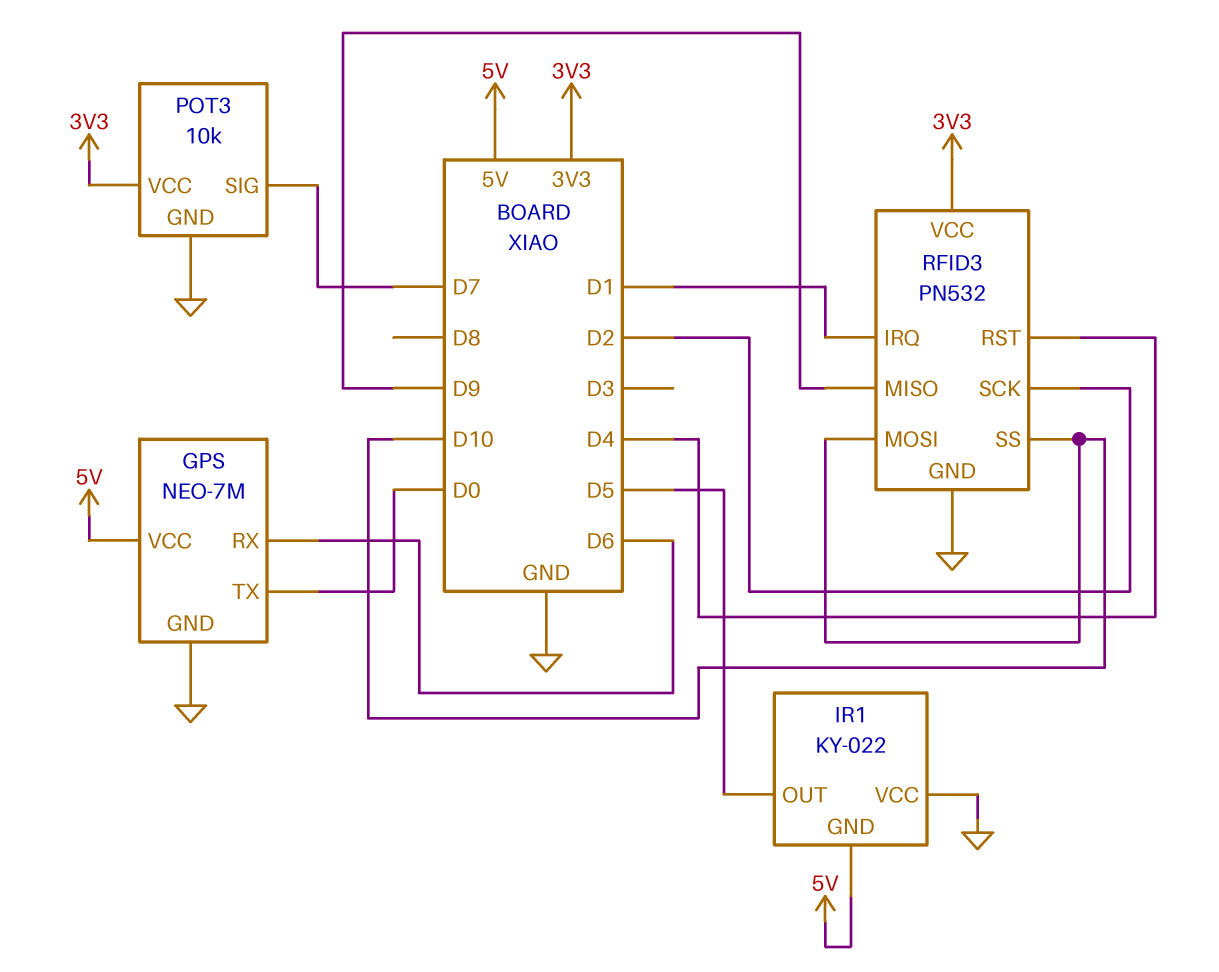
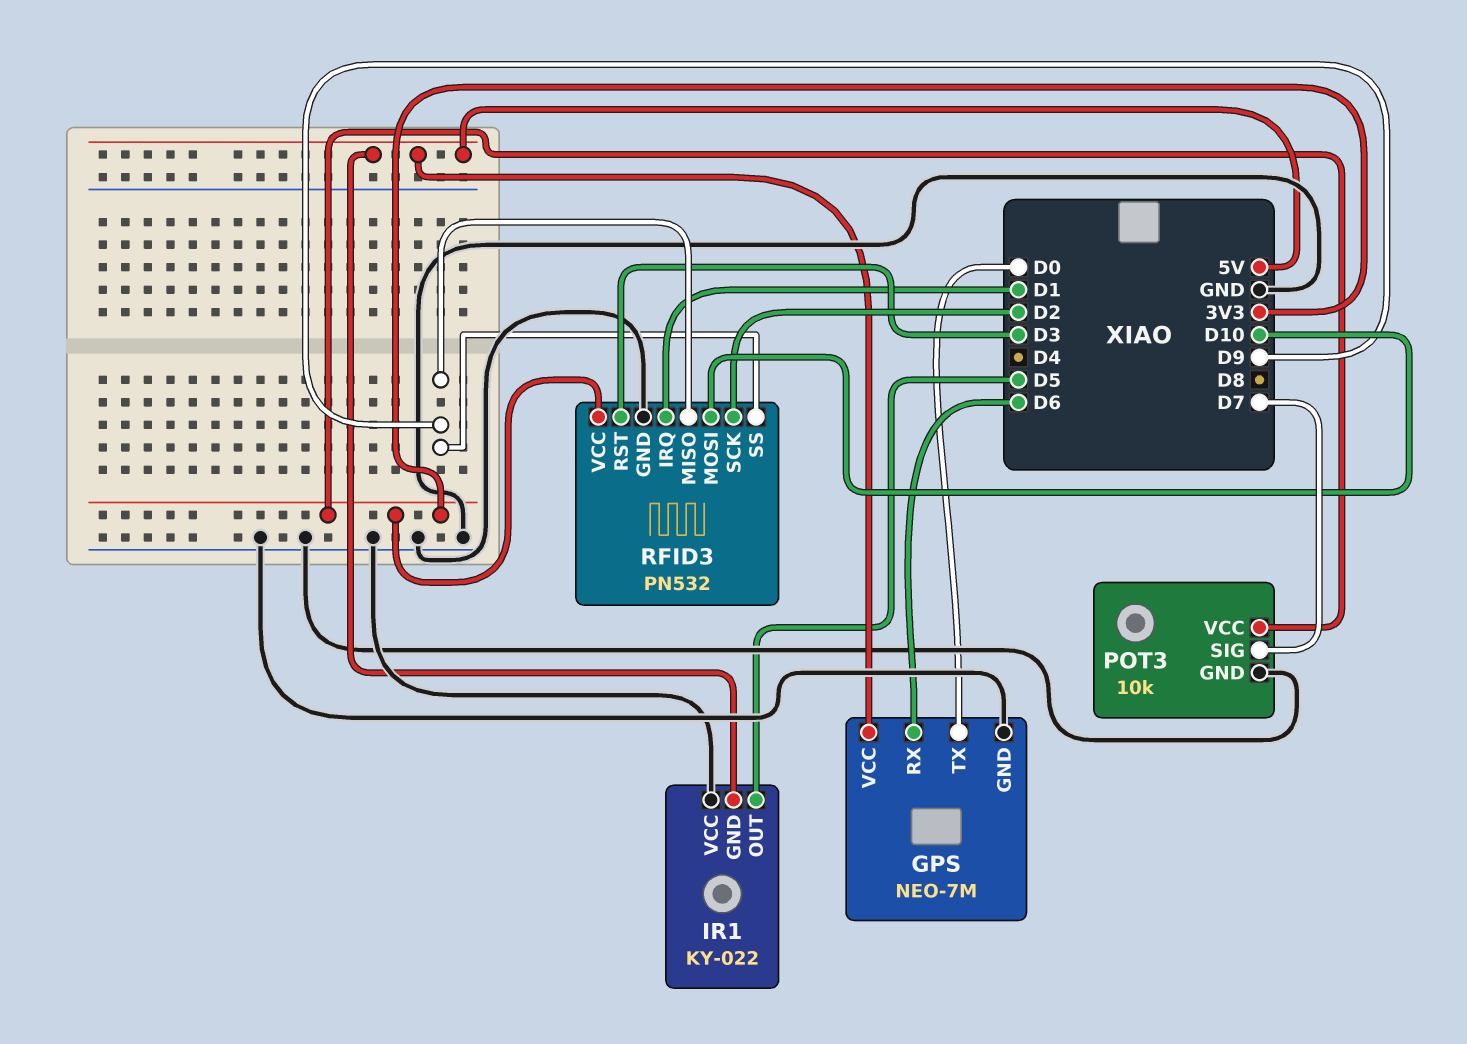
RFID3 pin RST: D4 -> D3
RFID3 pin SS: D10 -> D9

